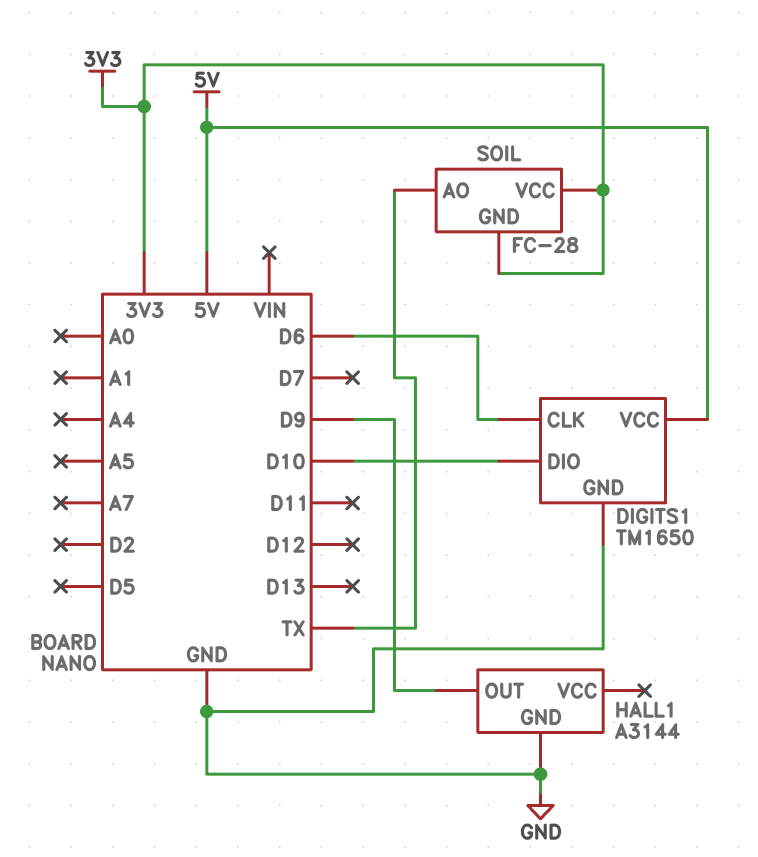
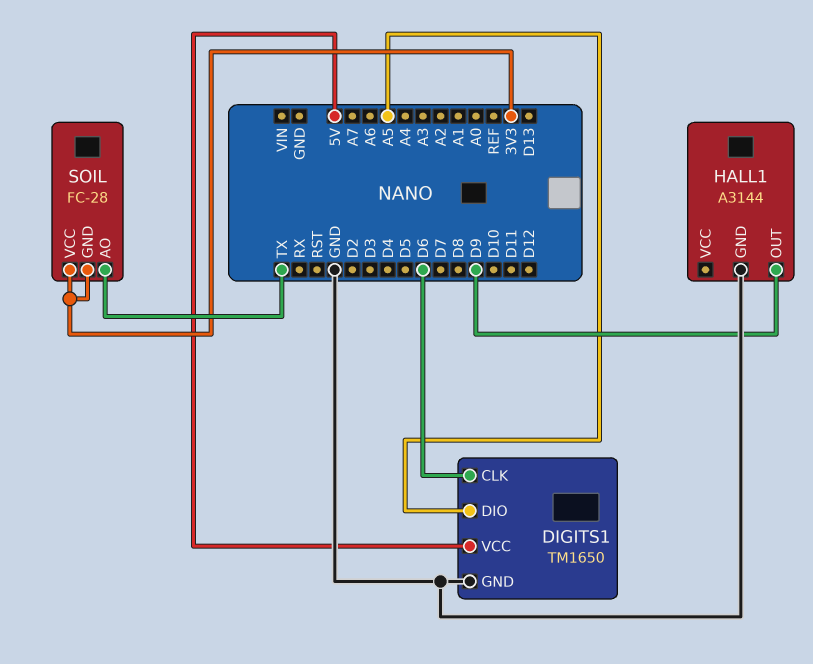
DIGITS1 pin DIO: D10 -> A5

